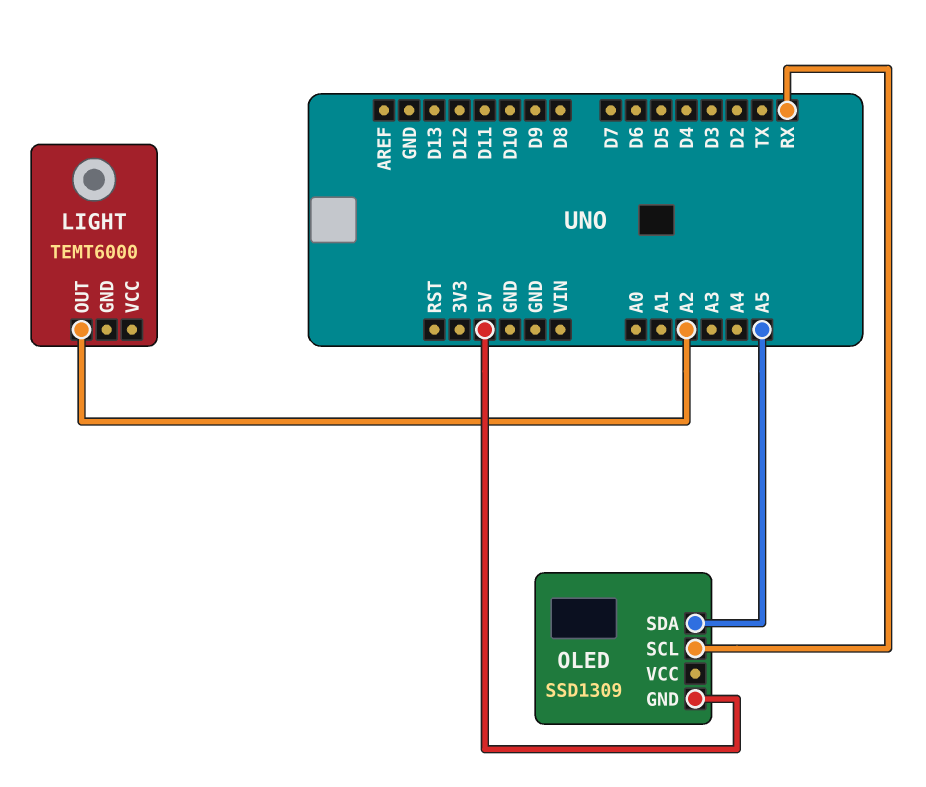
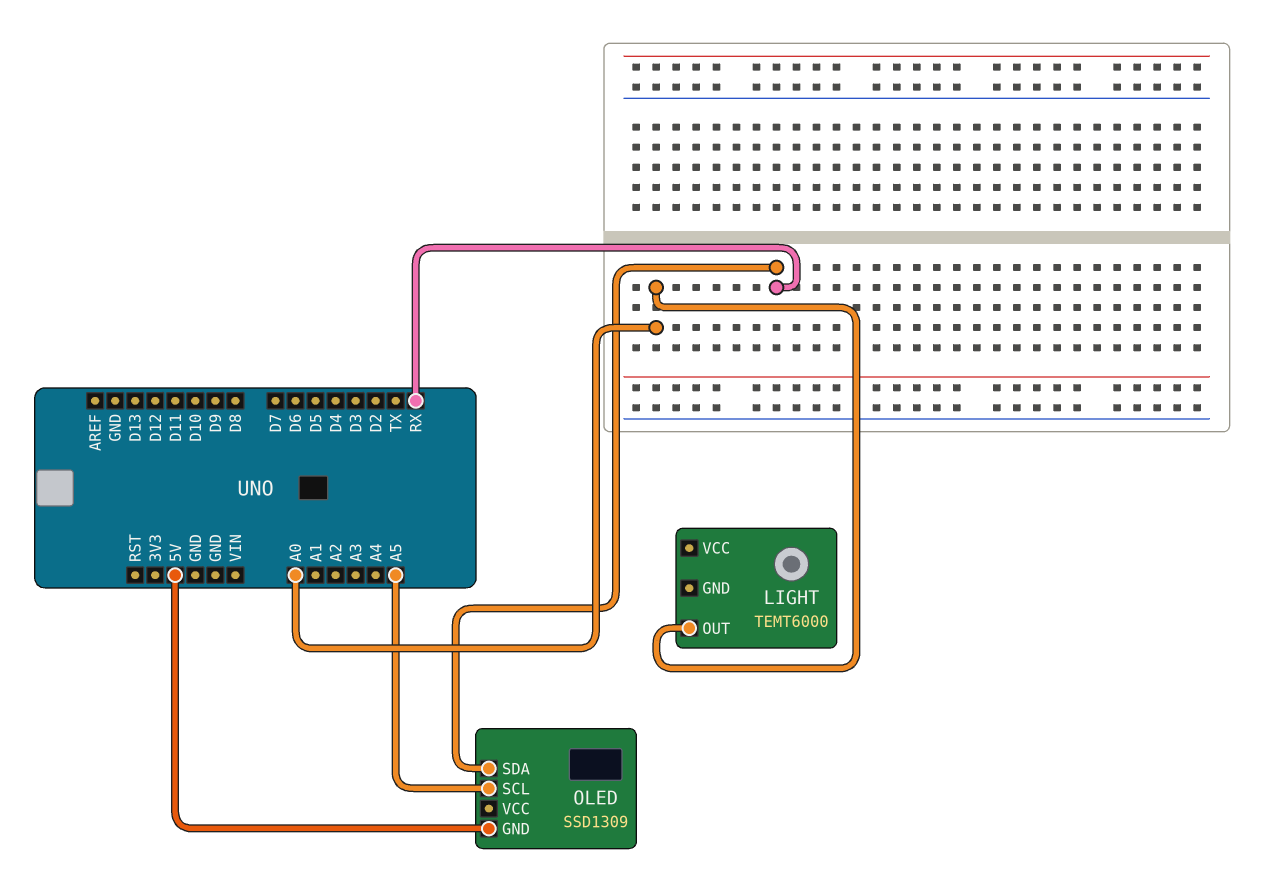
LIGHT pin OUT: A2 -> A0
OLED pin SCL: RX -> A5
OLED pin SDA: A5 -> RX

